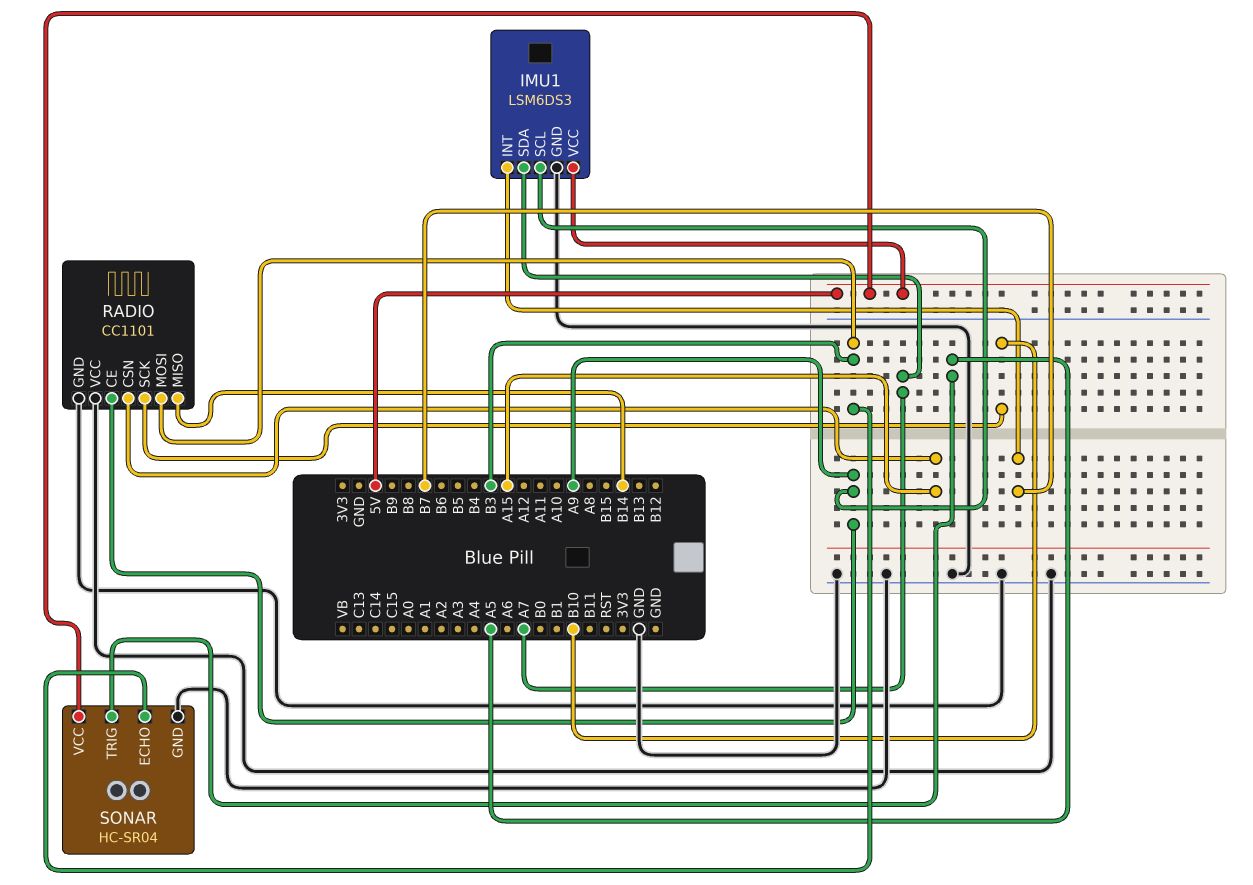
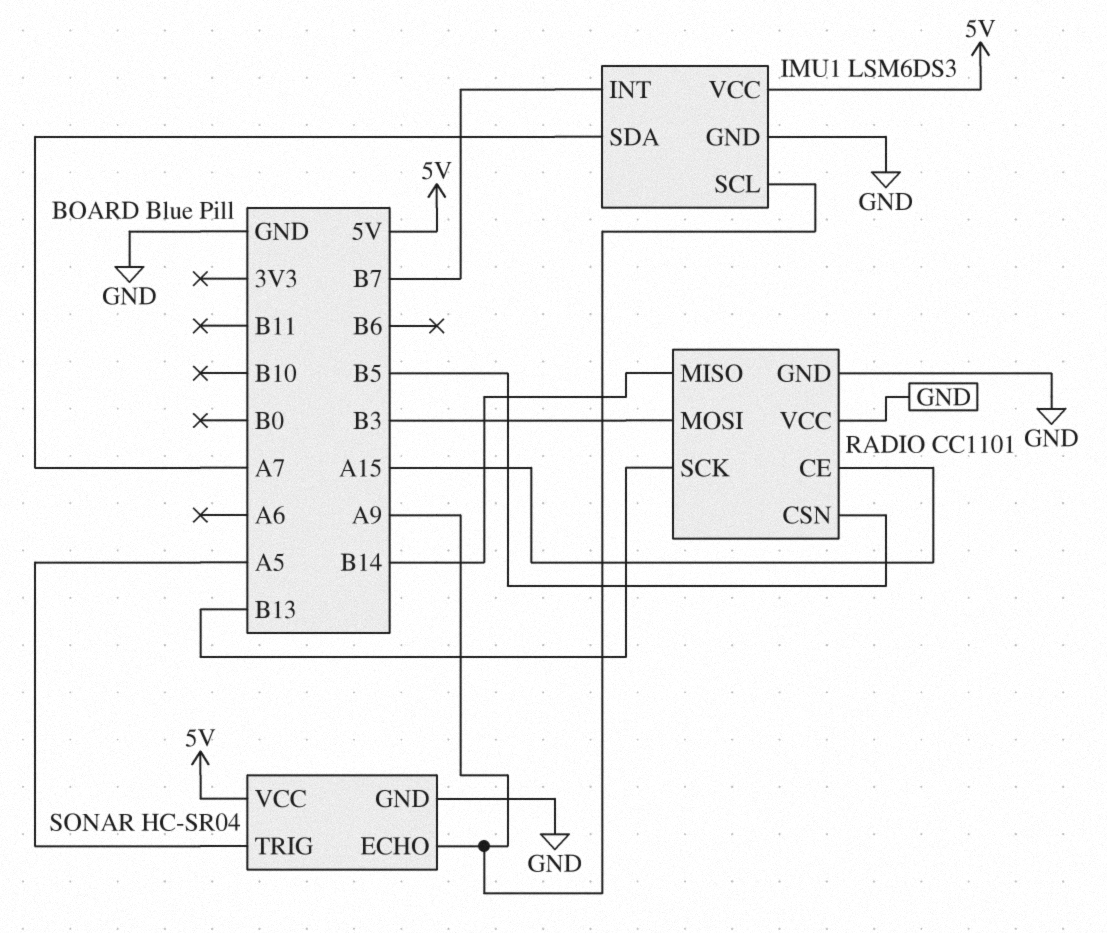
RADIO pin CE: A9 -> A15
RADIO pin CSN: A15 -> B5
RADIO pin SCK: B10 -> B13
SONAR pin ECHO: B3 -> A9

